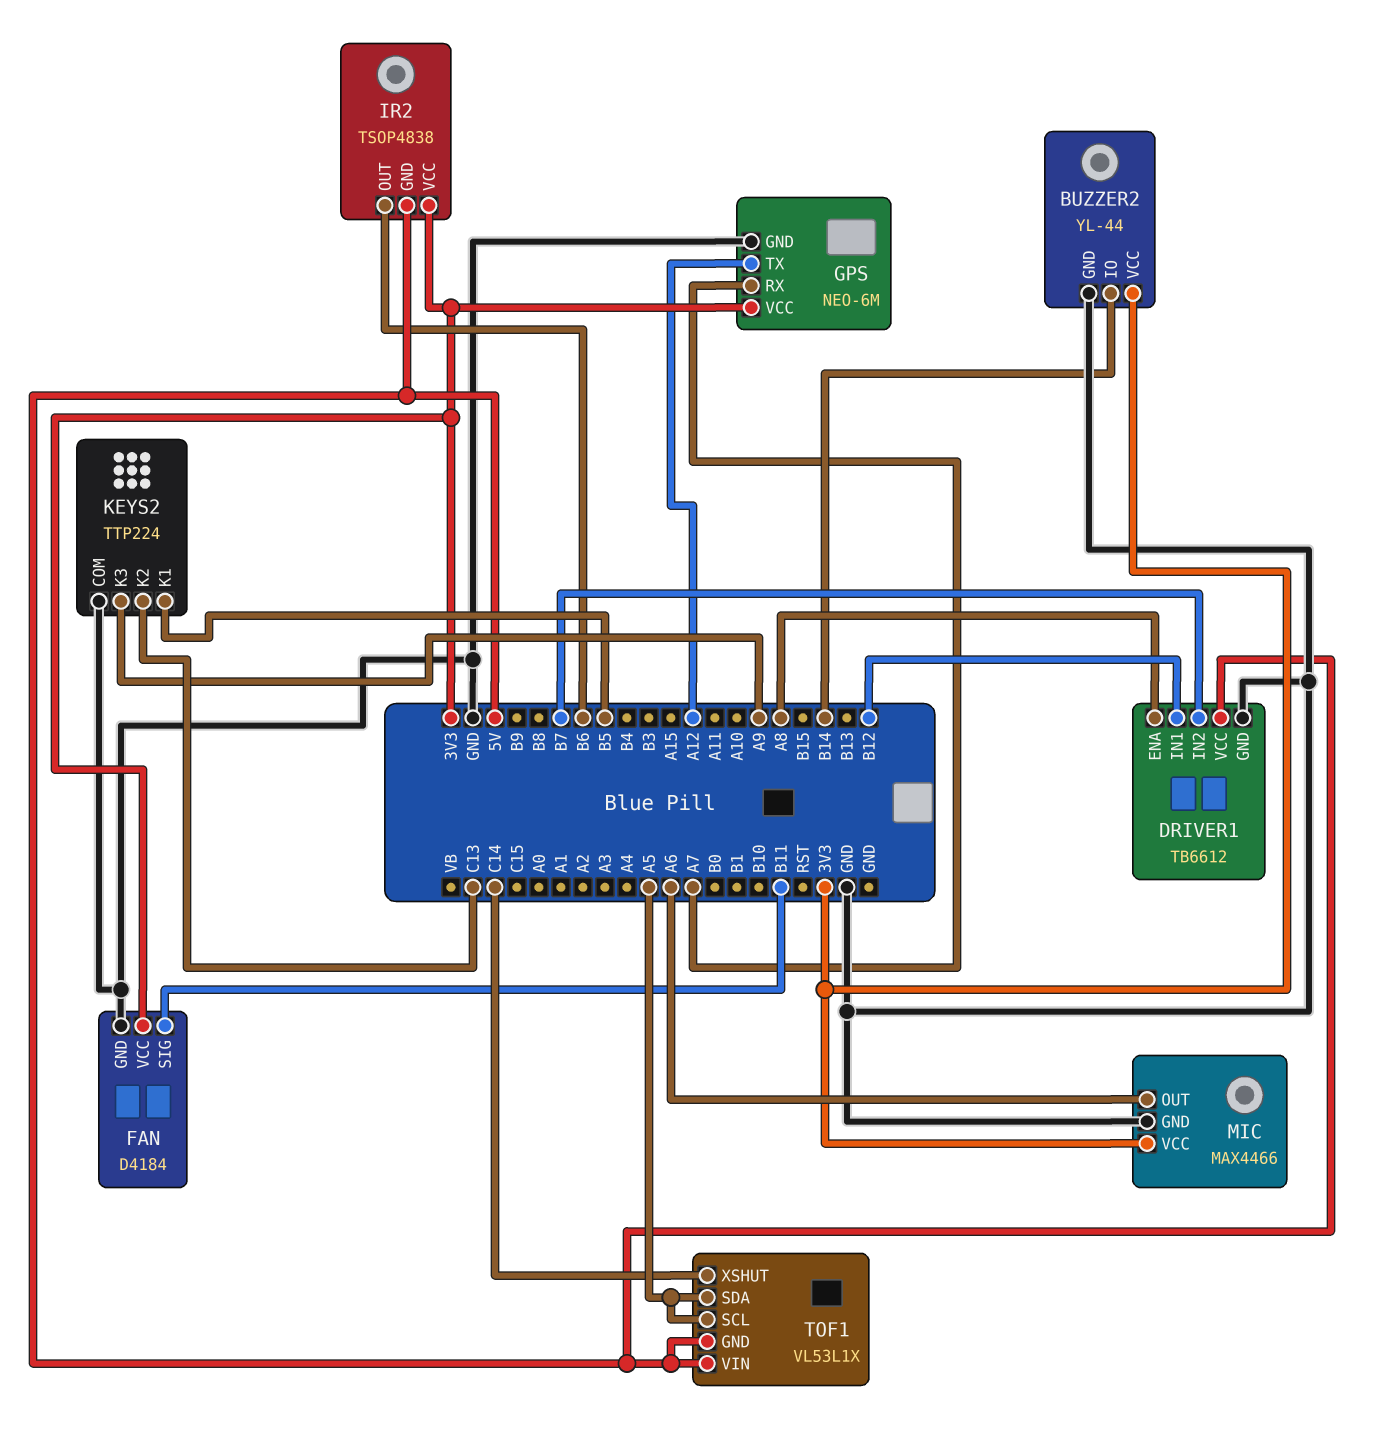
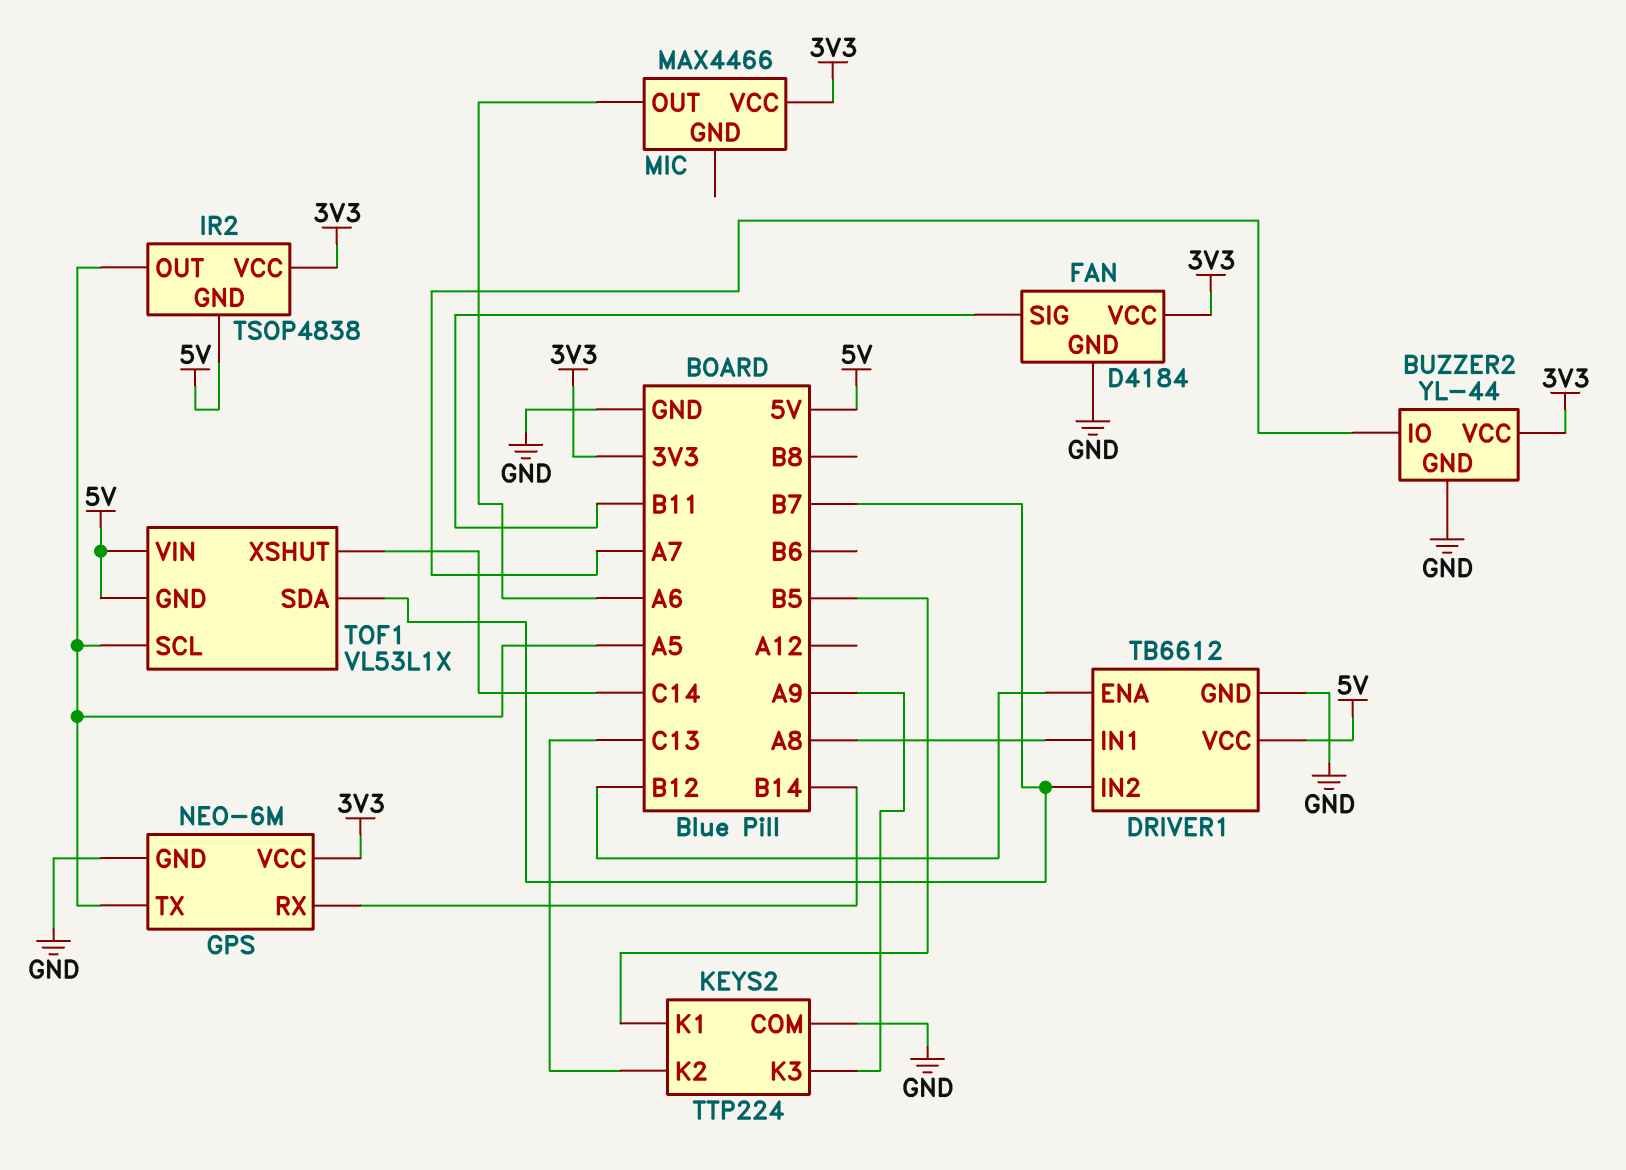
BUZZER2 pin IO: B14 -> A7
DRIVER1 pin ENA: A8 -> B12
DRIVER1 pin IN1: B12 -> A8
GPS pin RX: A7 -> B14
GPS pin TX: A12 -> A5
IR2 pin OUT: B6 -> A5
MIC pin GND: GND -> none
TOF1 pin SDA: A5 -> B7

